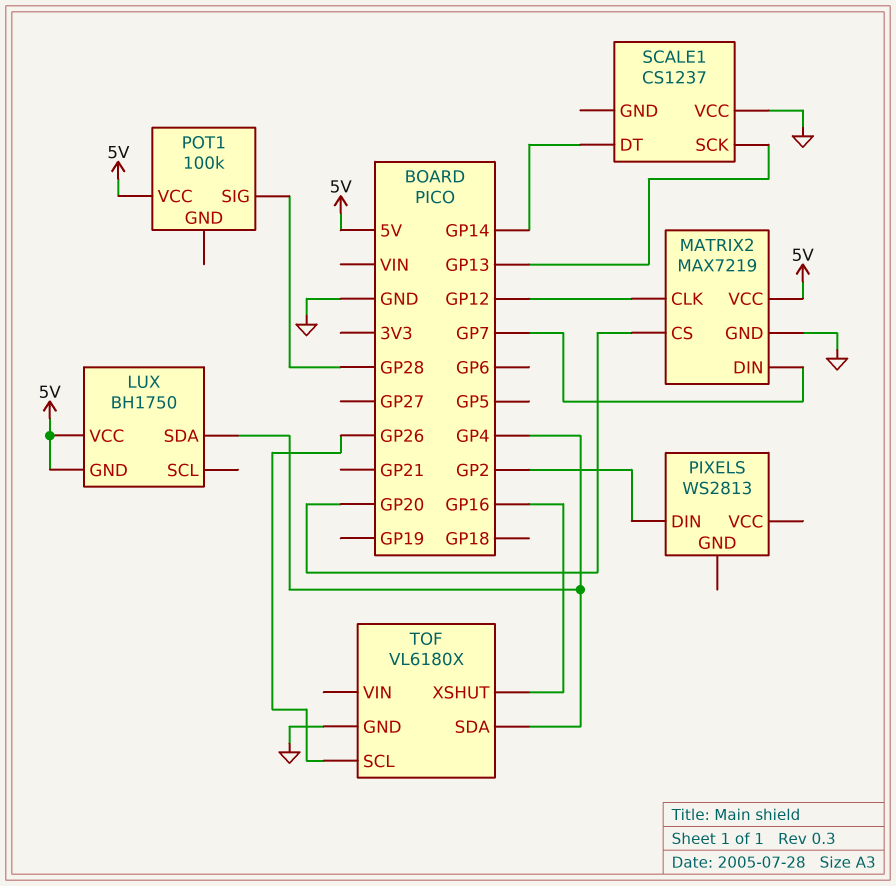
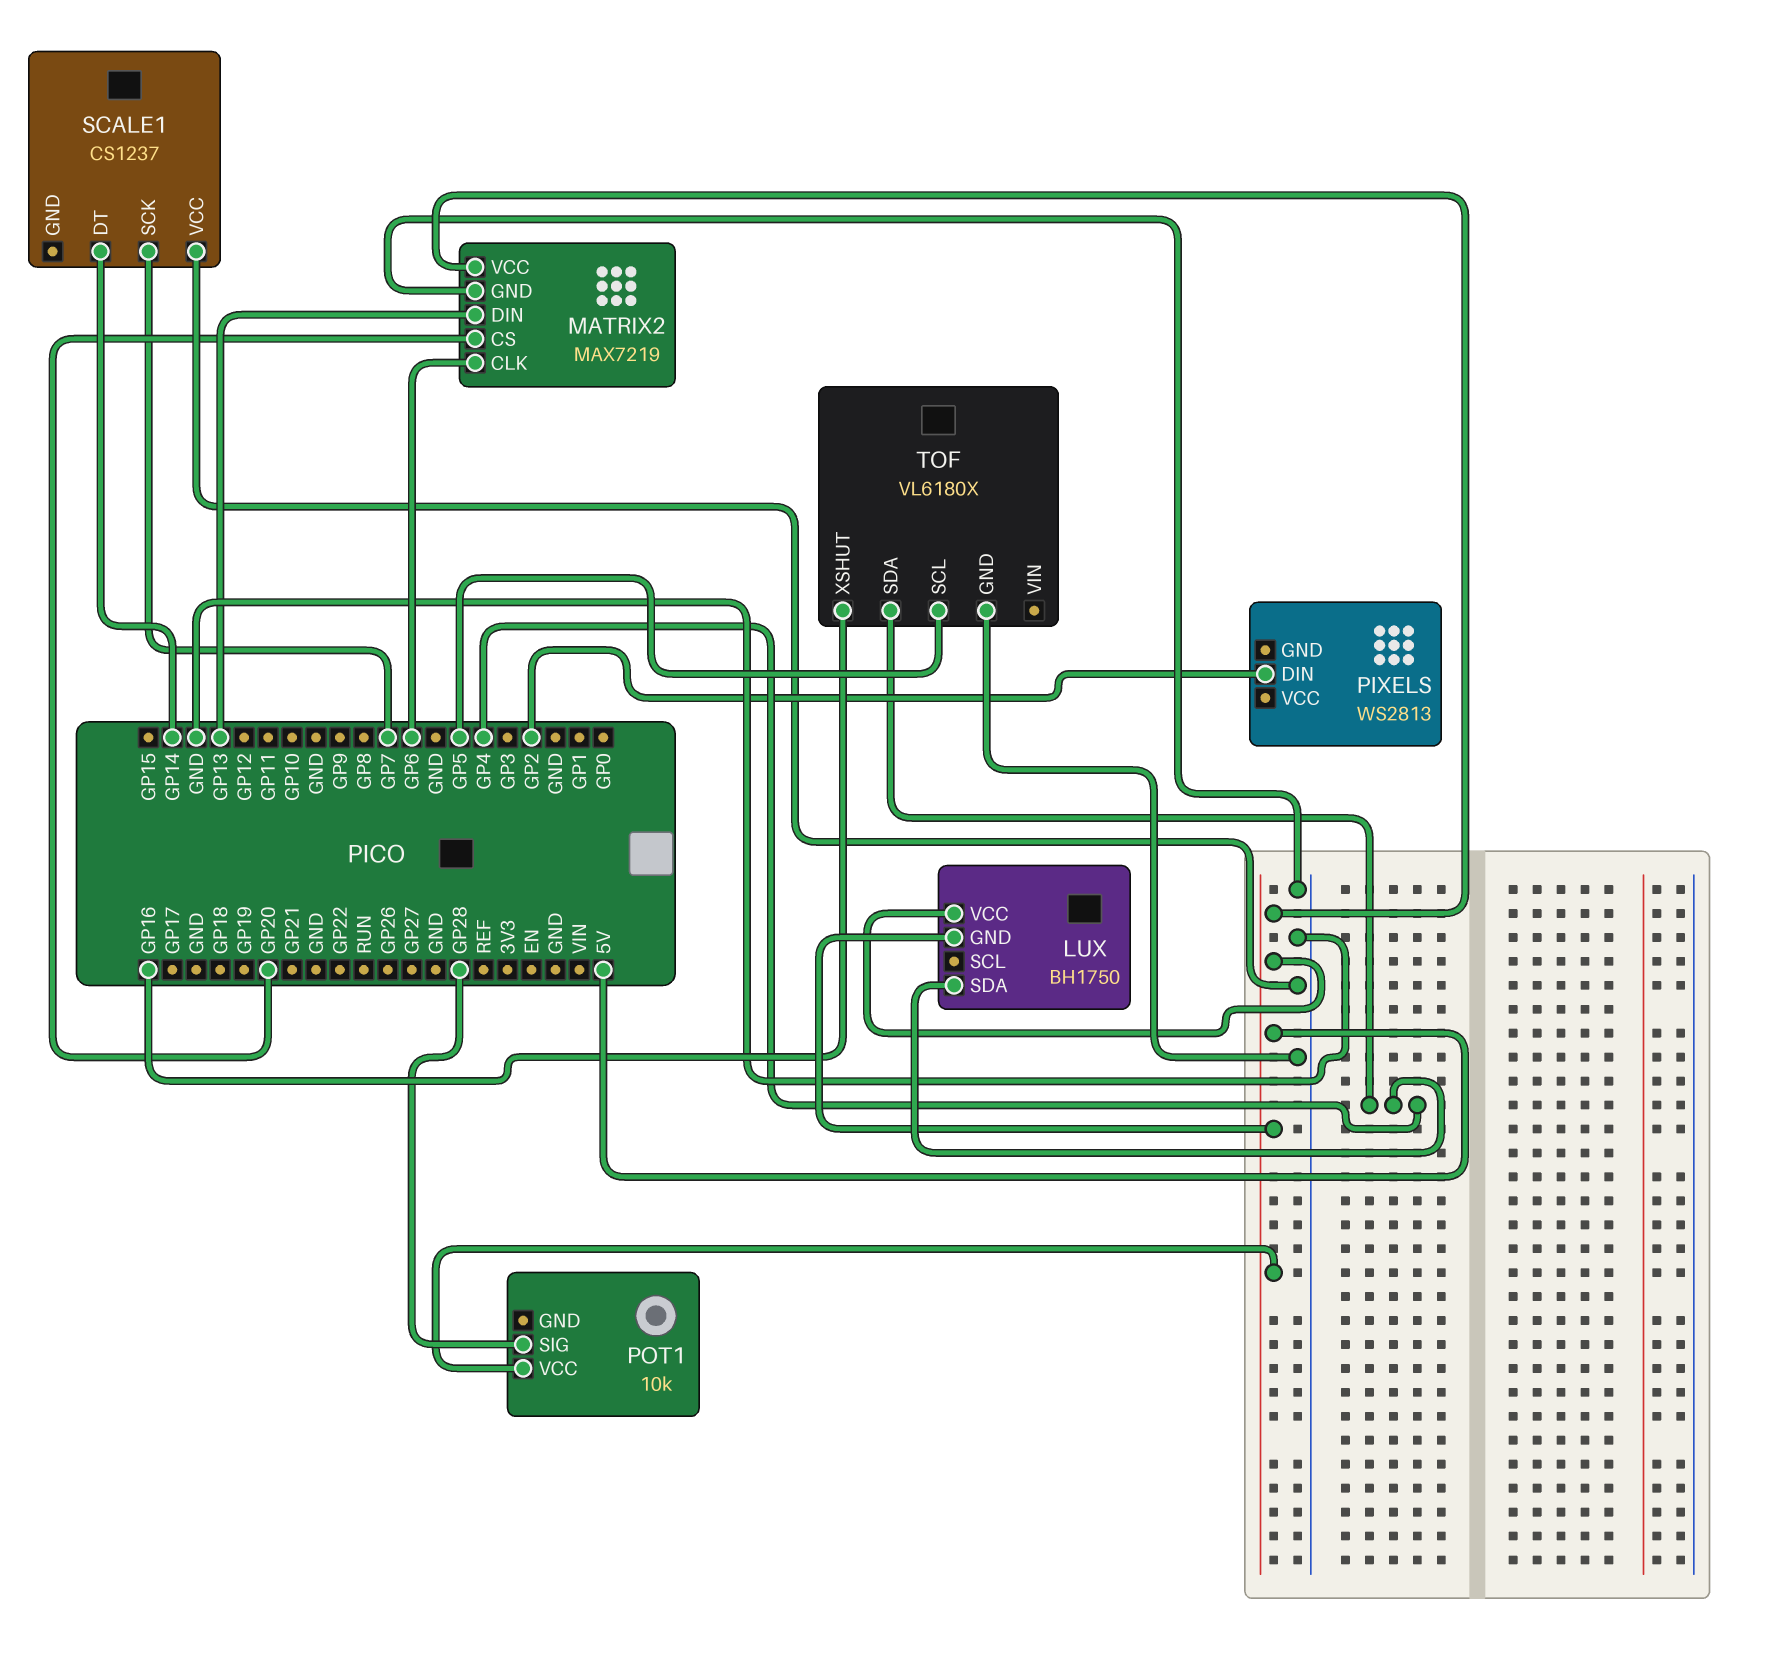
MATRIX2 pin CLK: GP12 -> GP6
MATRIX2 pin DIN: GP7 -> GP13
POT1: 100k -> 10k
SCALE1 pin SCK: GP13 -> GP7
TOF pin SCL: GP26 -> GP5

